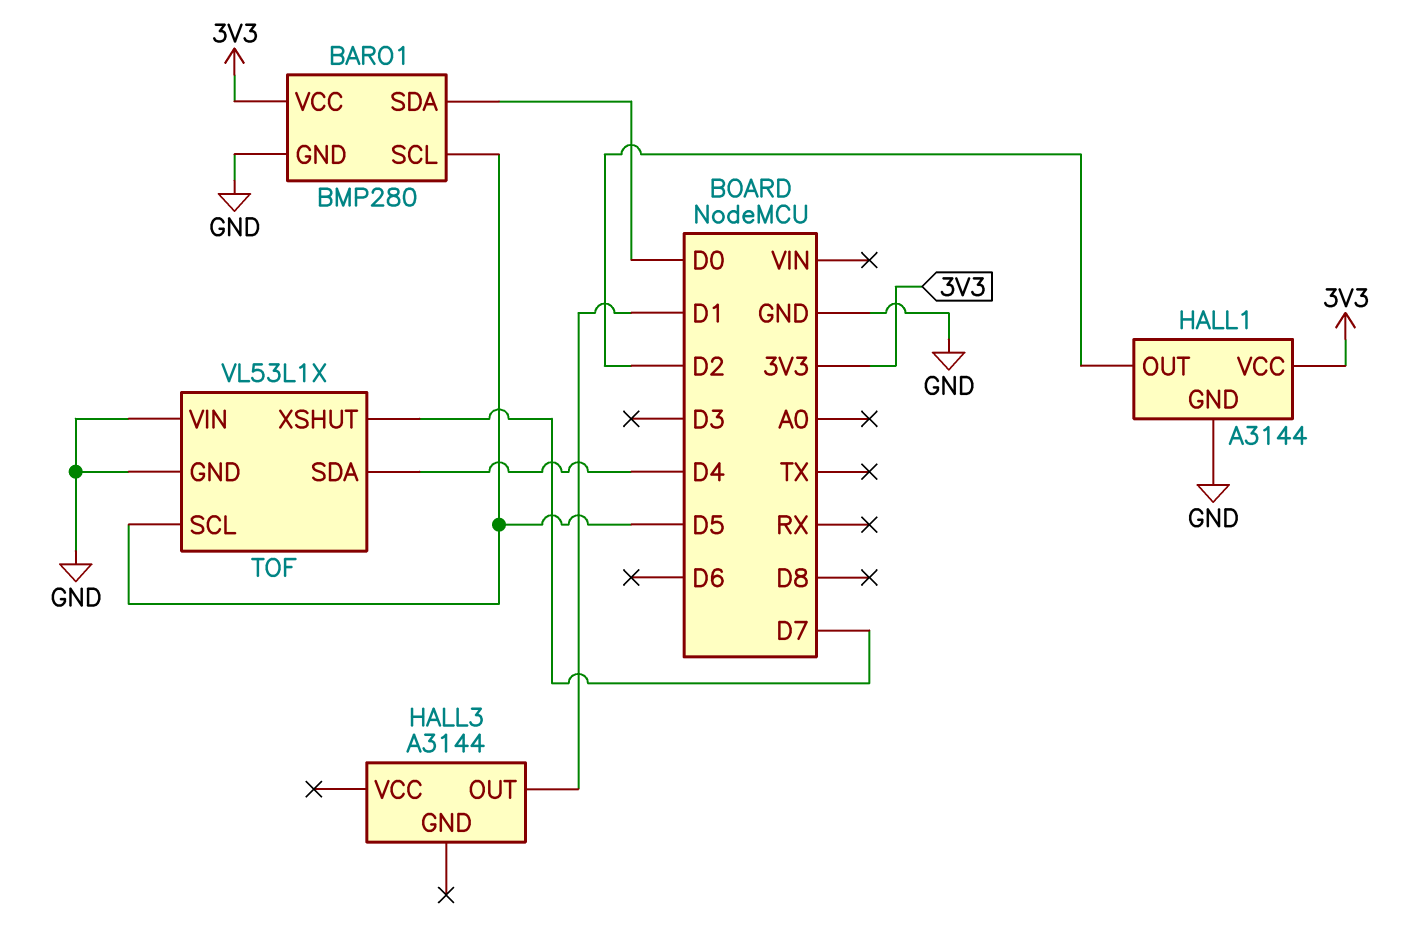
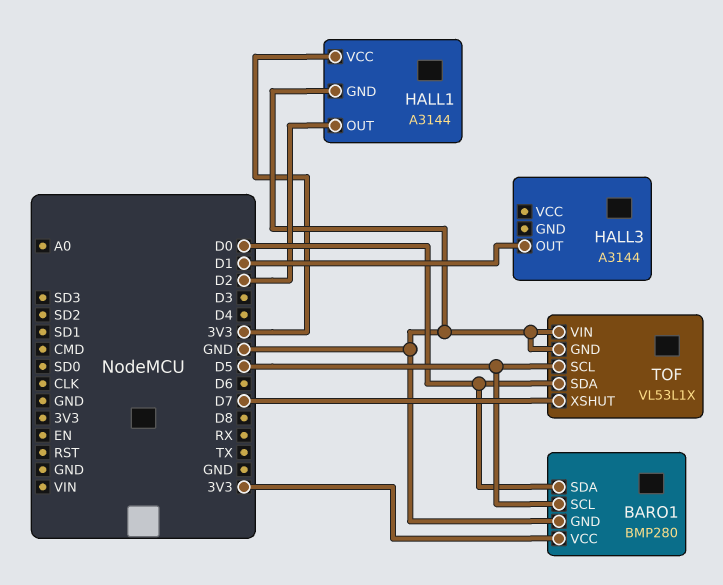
TOF pin SDA: D4 -> D0

